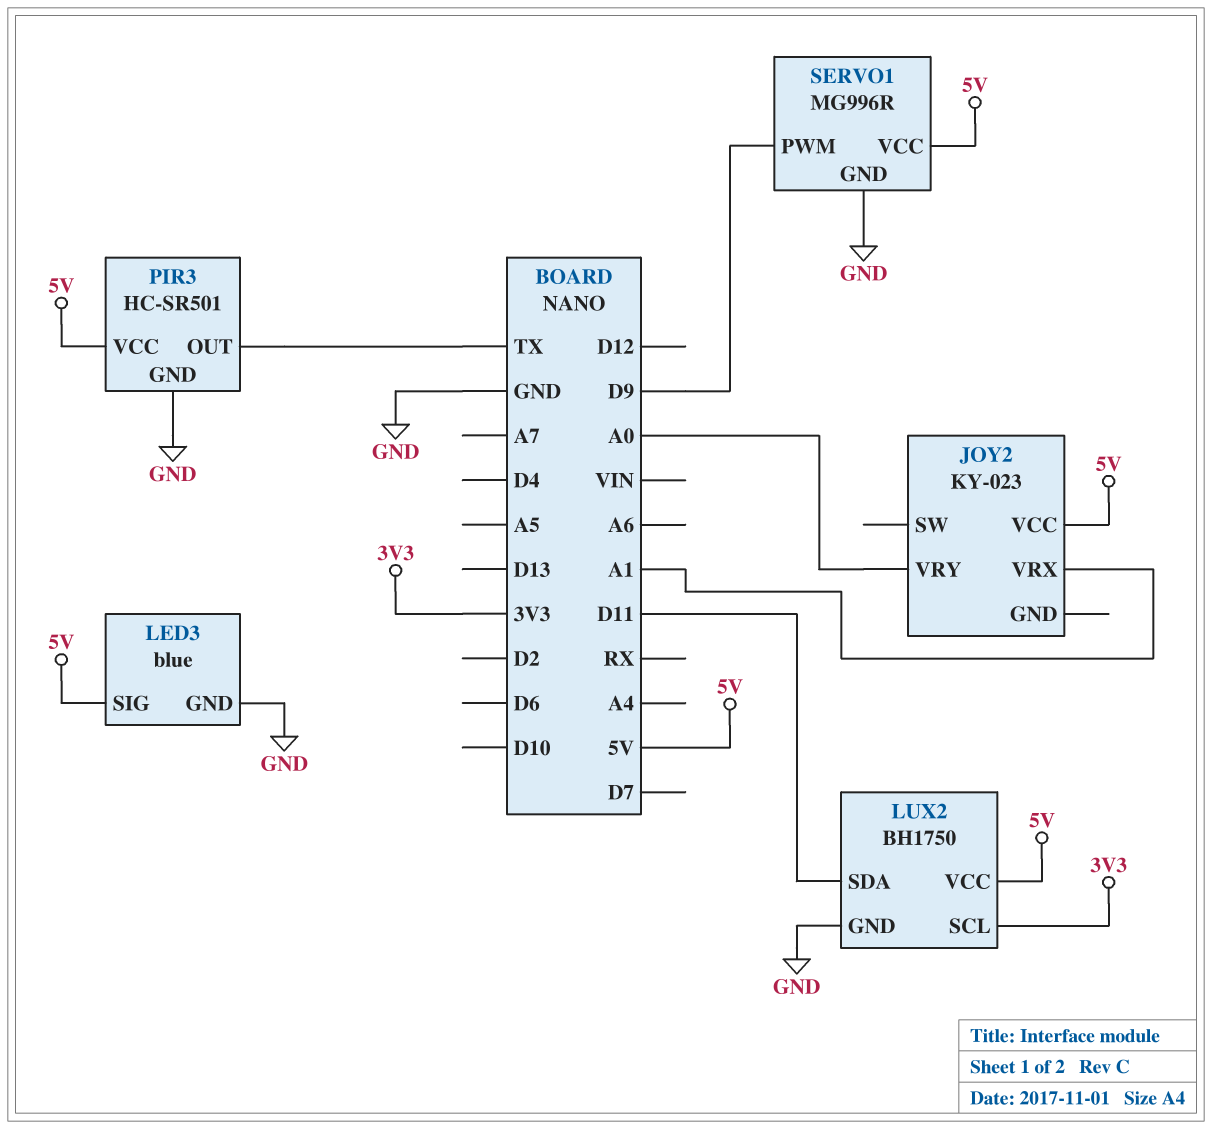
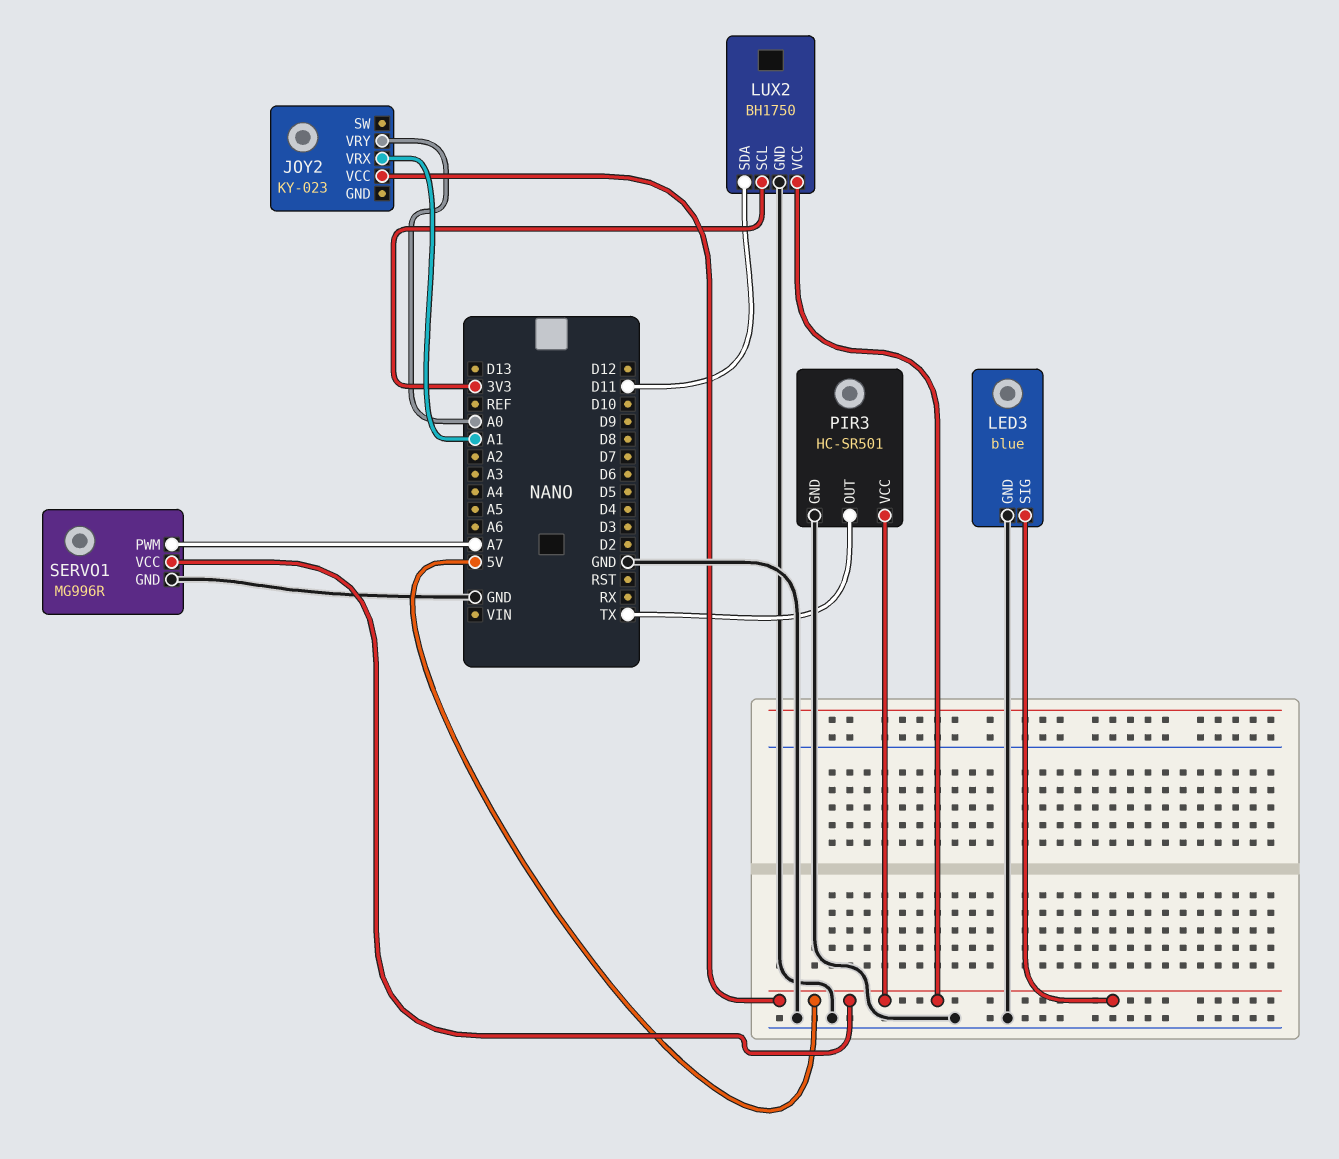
SERVO1 pin PWM: D9 -> A7

